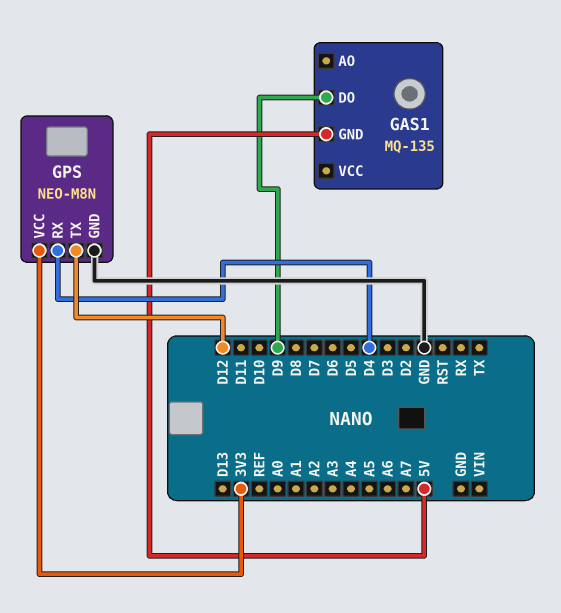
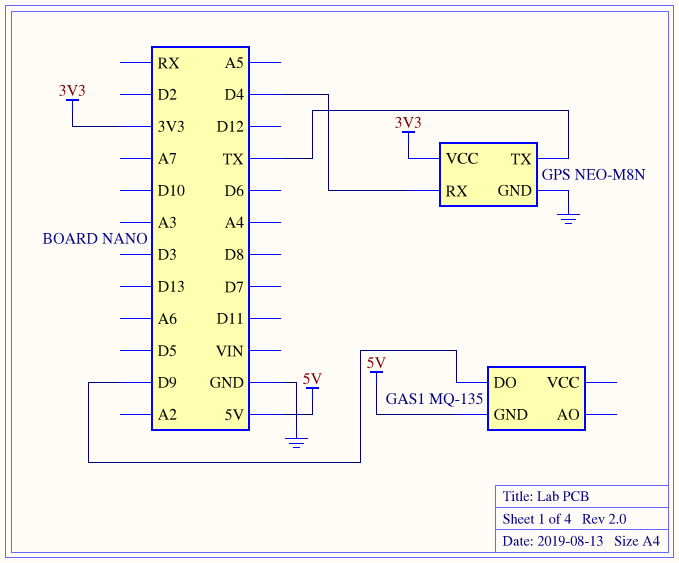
GPS pin TX: D12 -> TX

